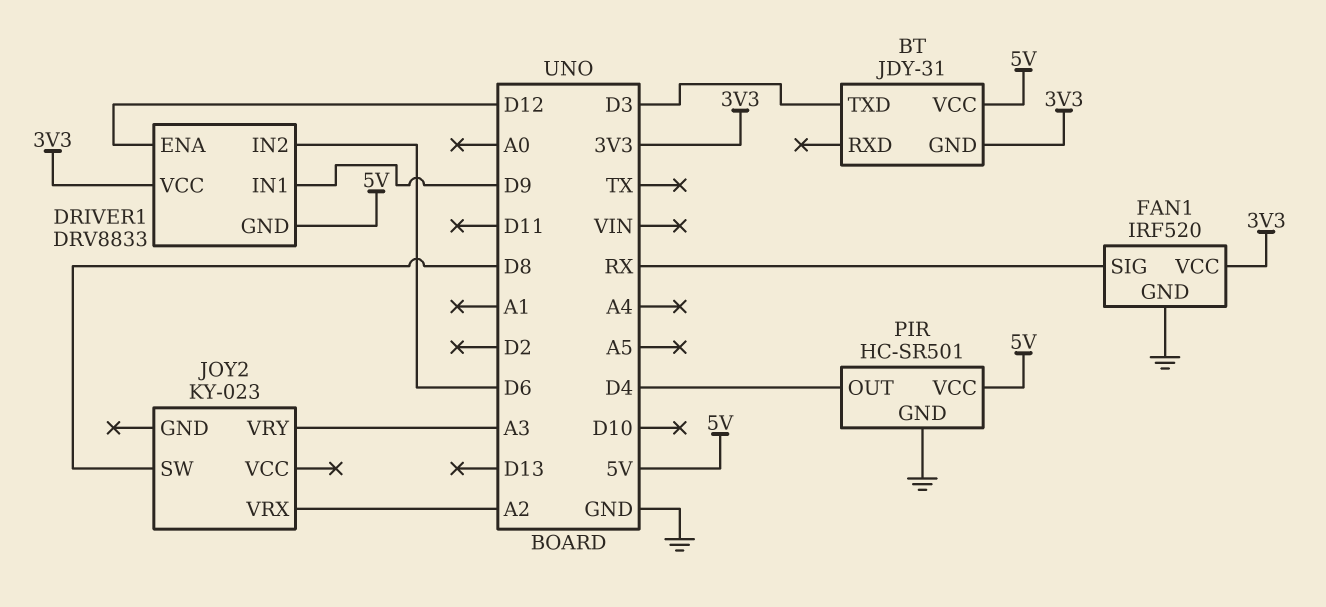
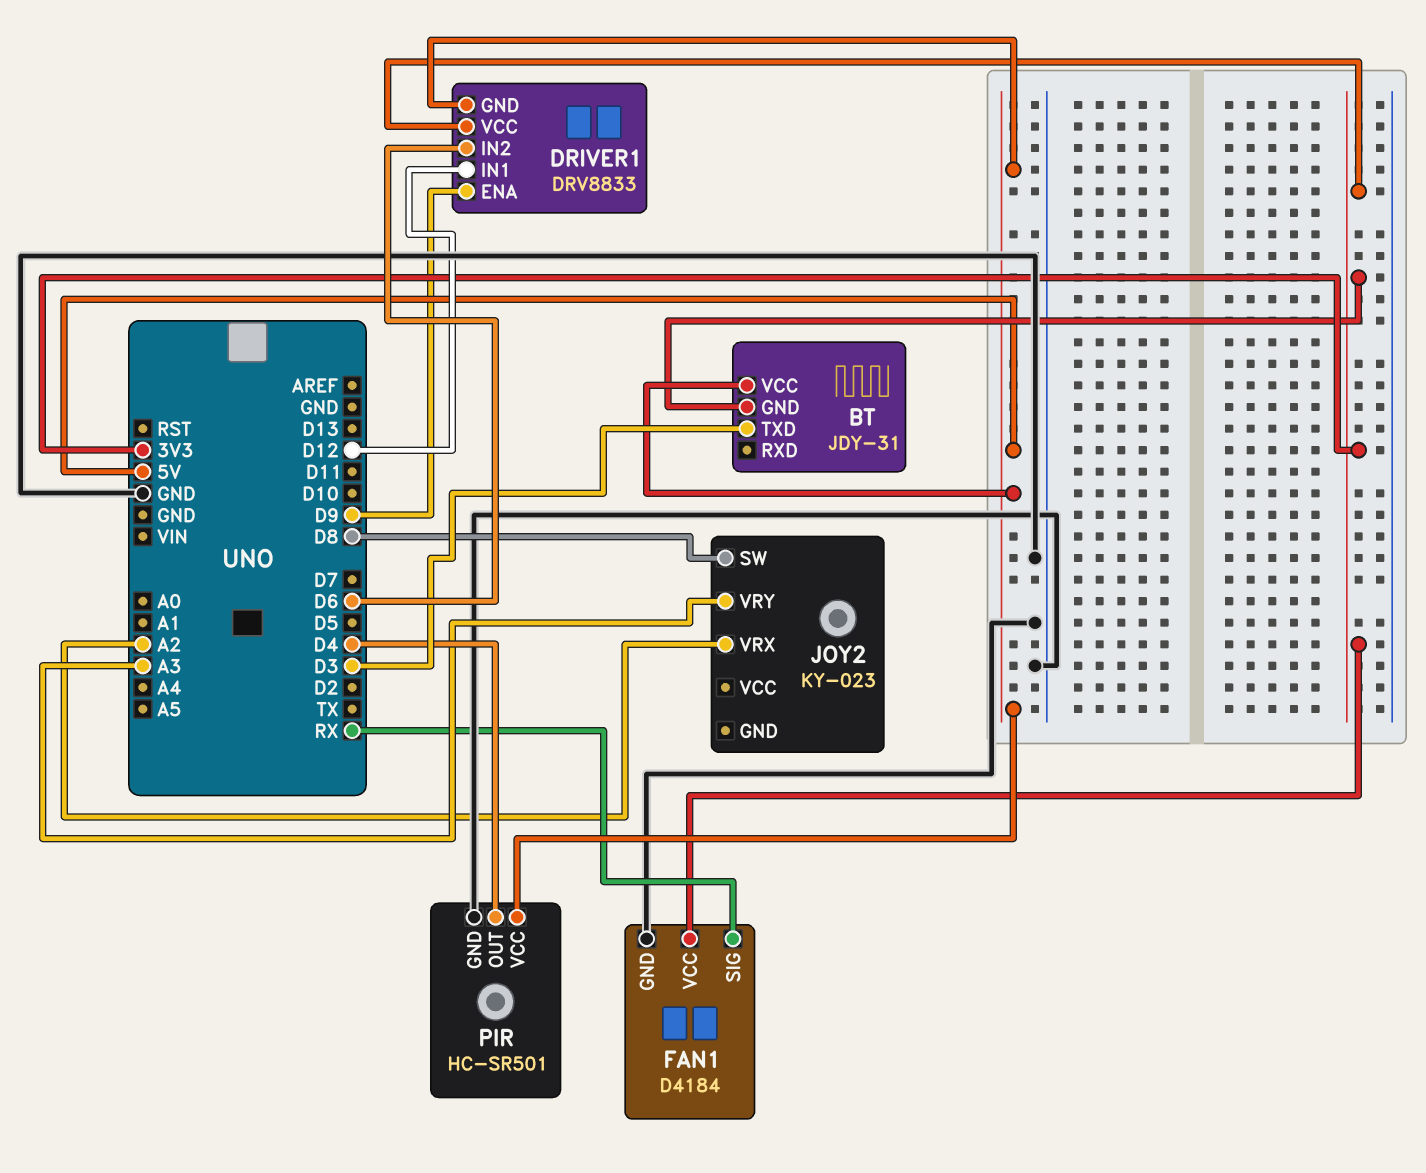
DRIVER1 pin ENA: D12 -> D9
DRIVER1 pin IN1: D9 -> D12
FAN1: IRF520 -> D4184

